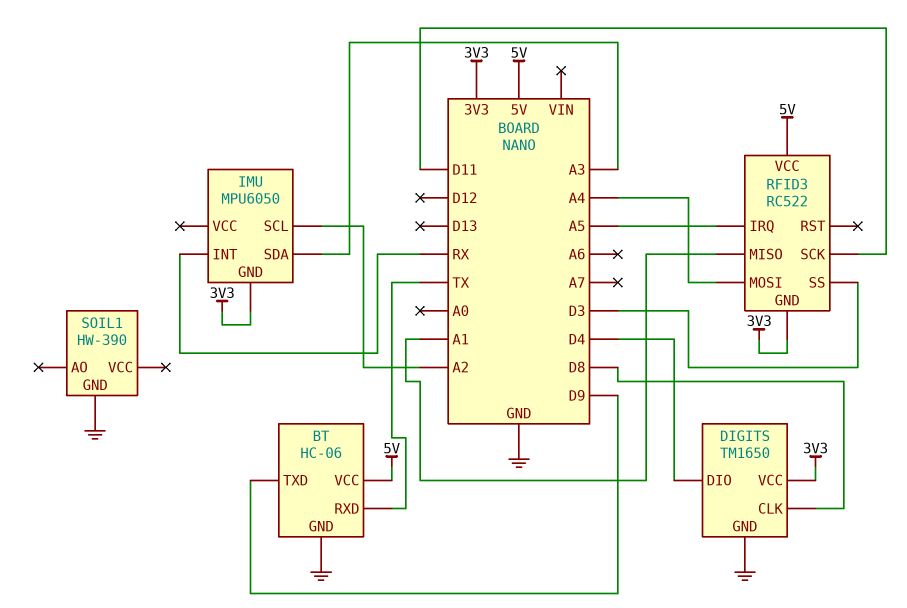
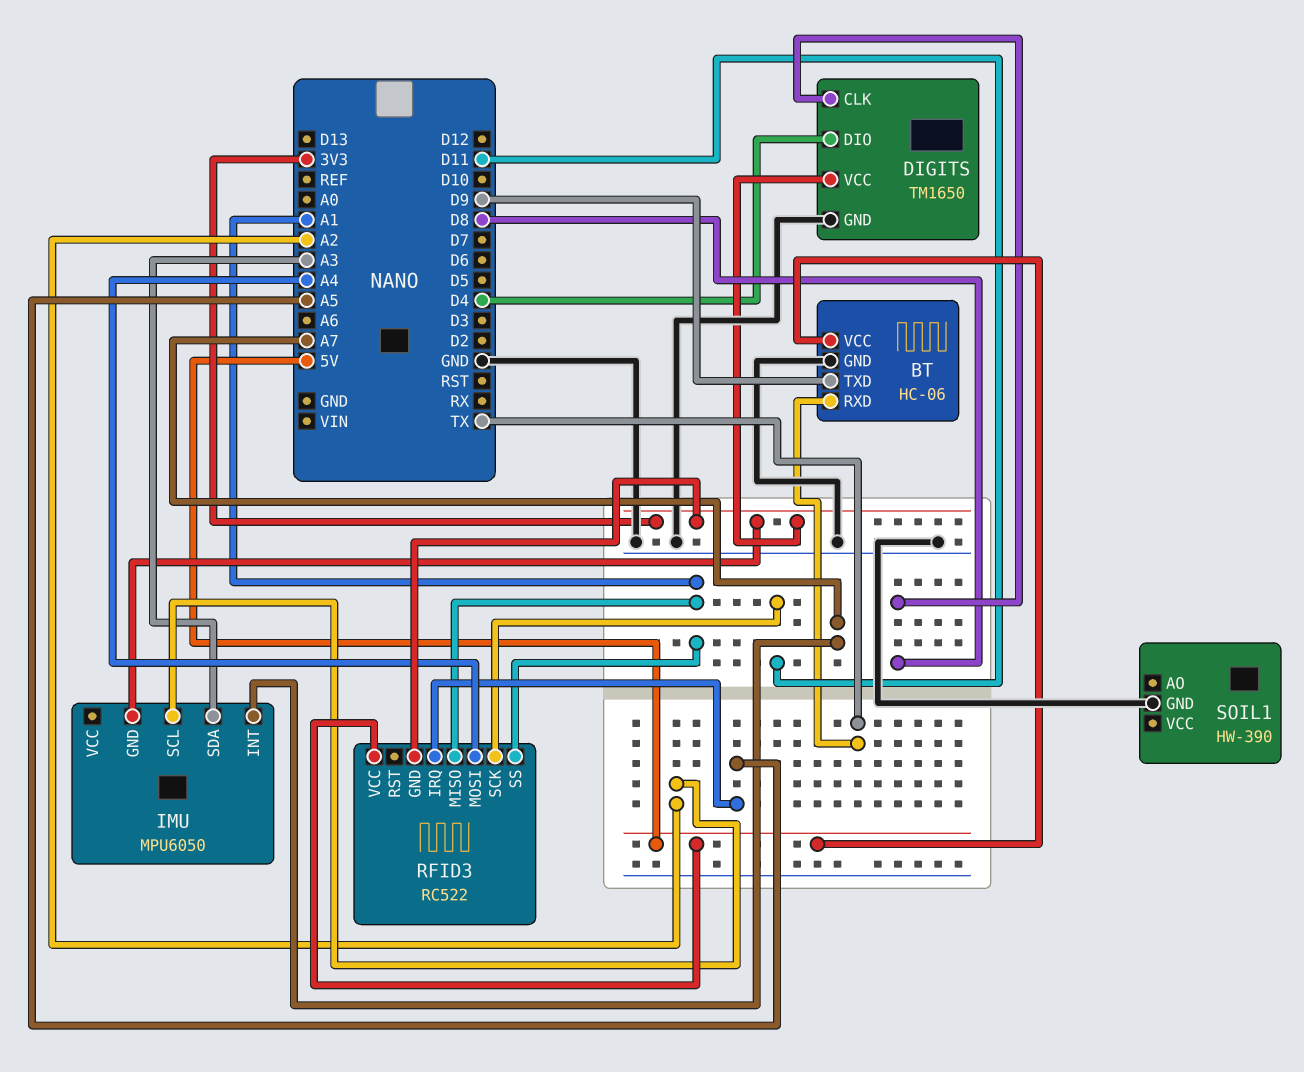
IMU pin INT: RX -> A7
RFID3 pin SS: D3 -> A1

